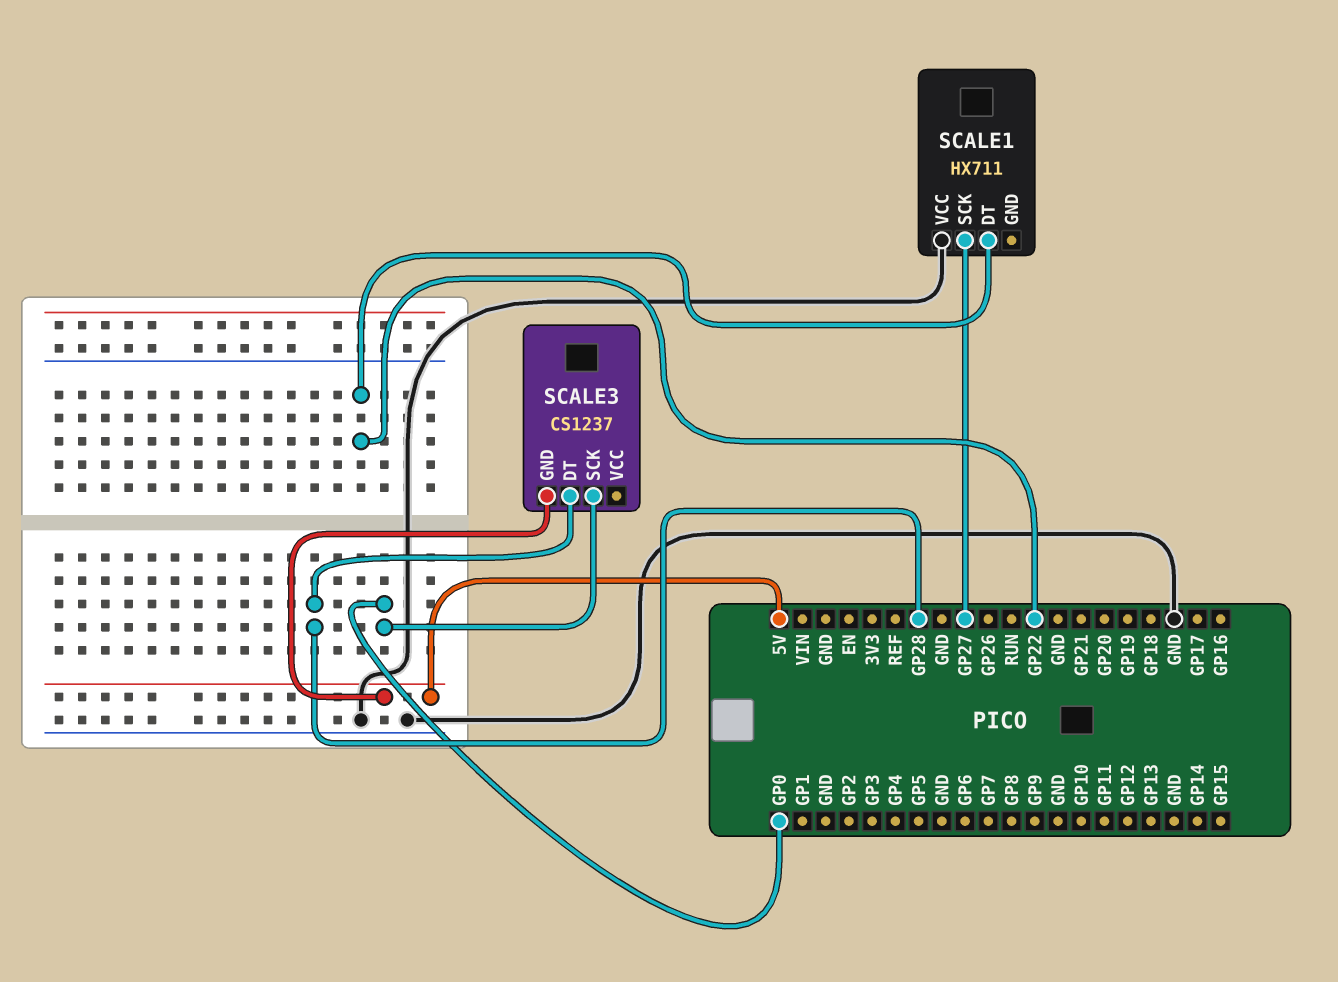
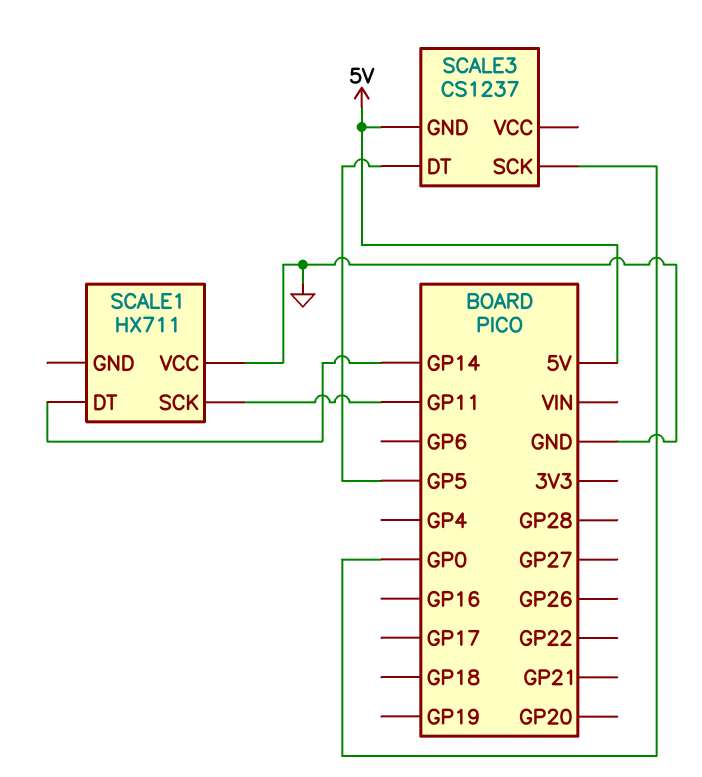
SCALE1 pin DT: GP22 -> GP14
SCALE1 pin SCK: GP27 -> GP11
SCALE3 pin DT: GP28 -> GP5

